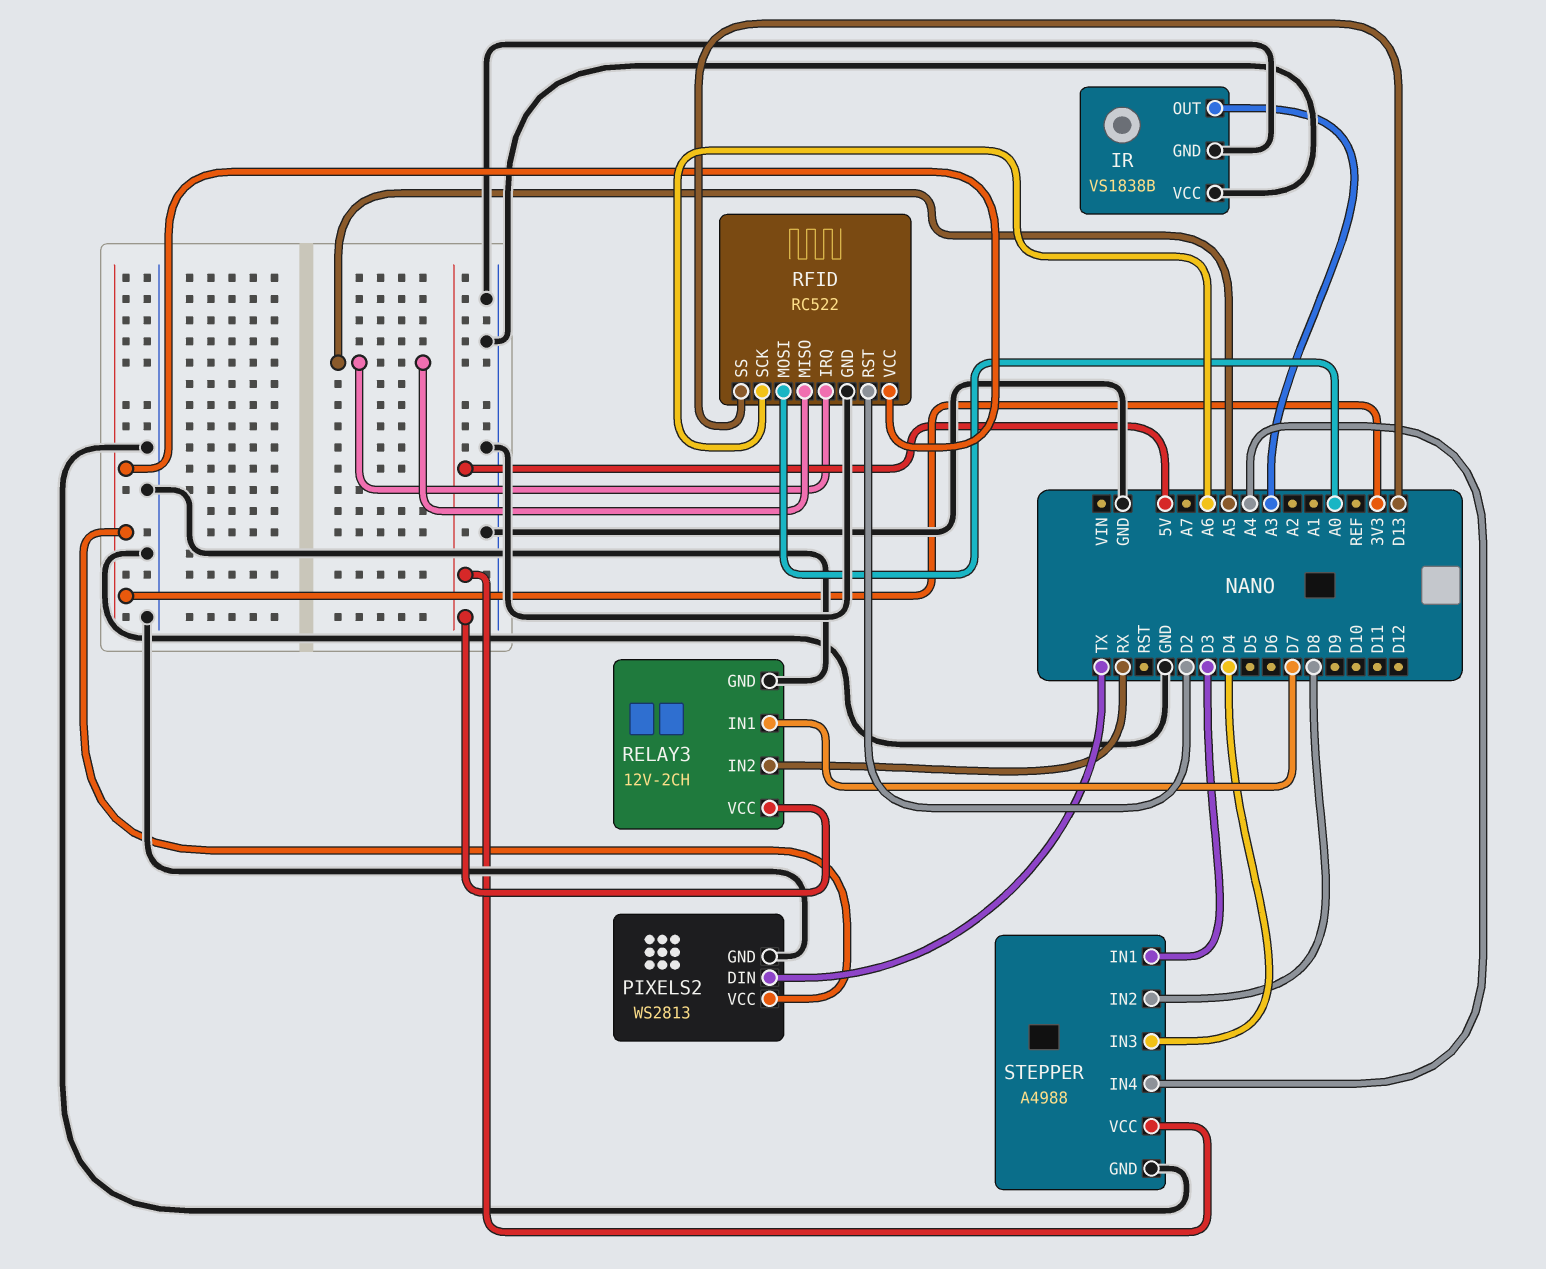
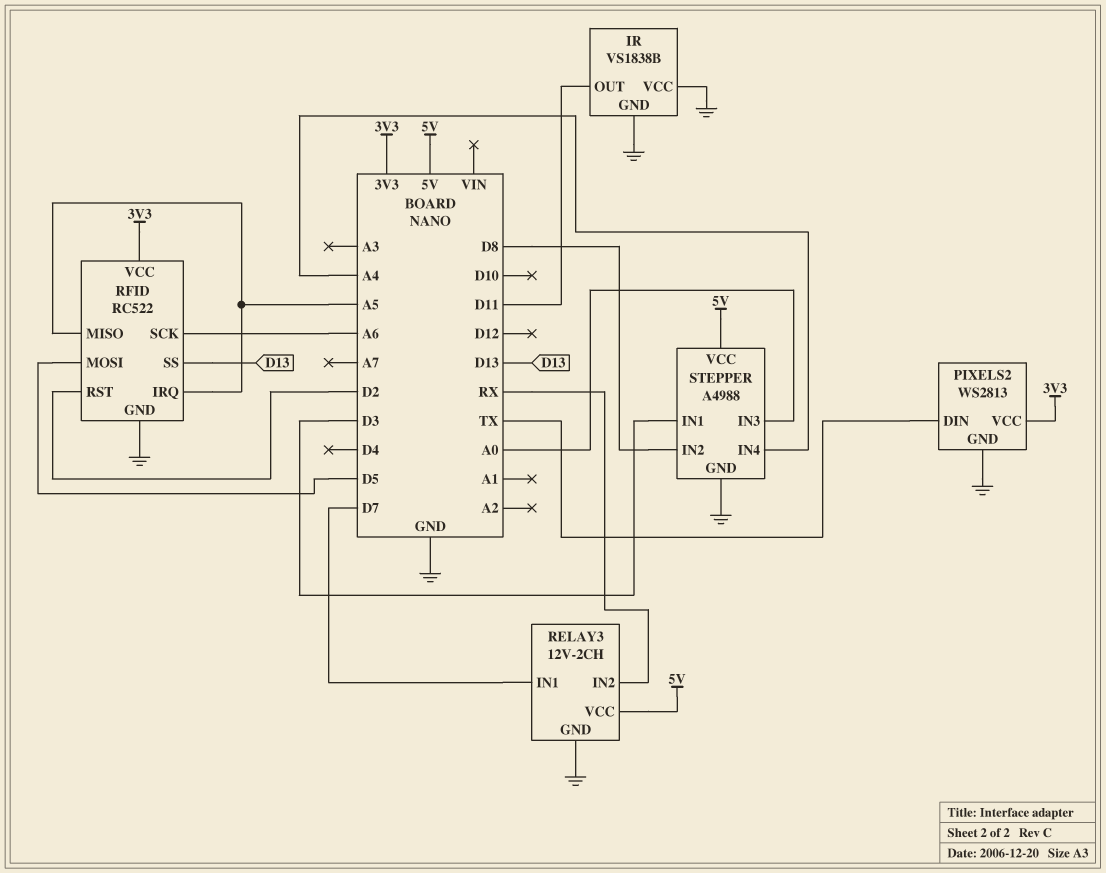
IR pin OUT: A3 -> D11
RFID pin MOSI: A0 -> D5
STEPPER pin IN3: D4 -> A0

